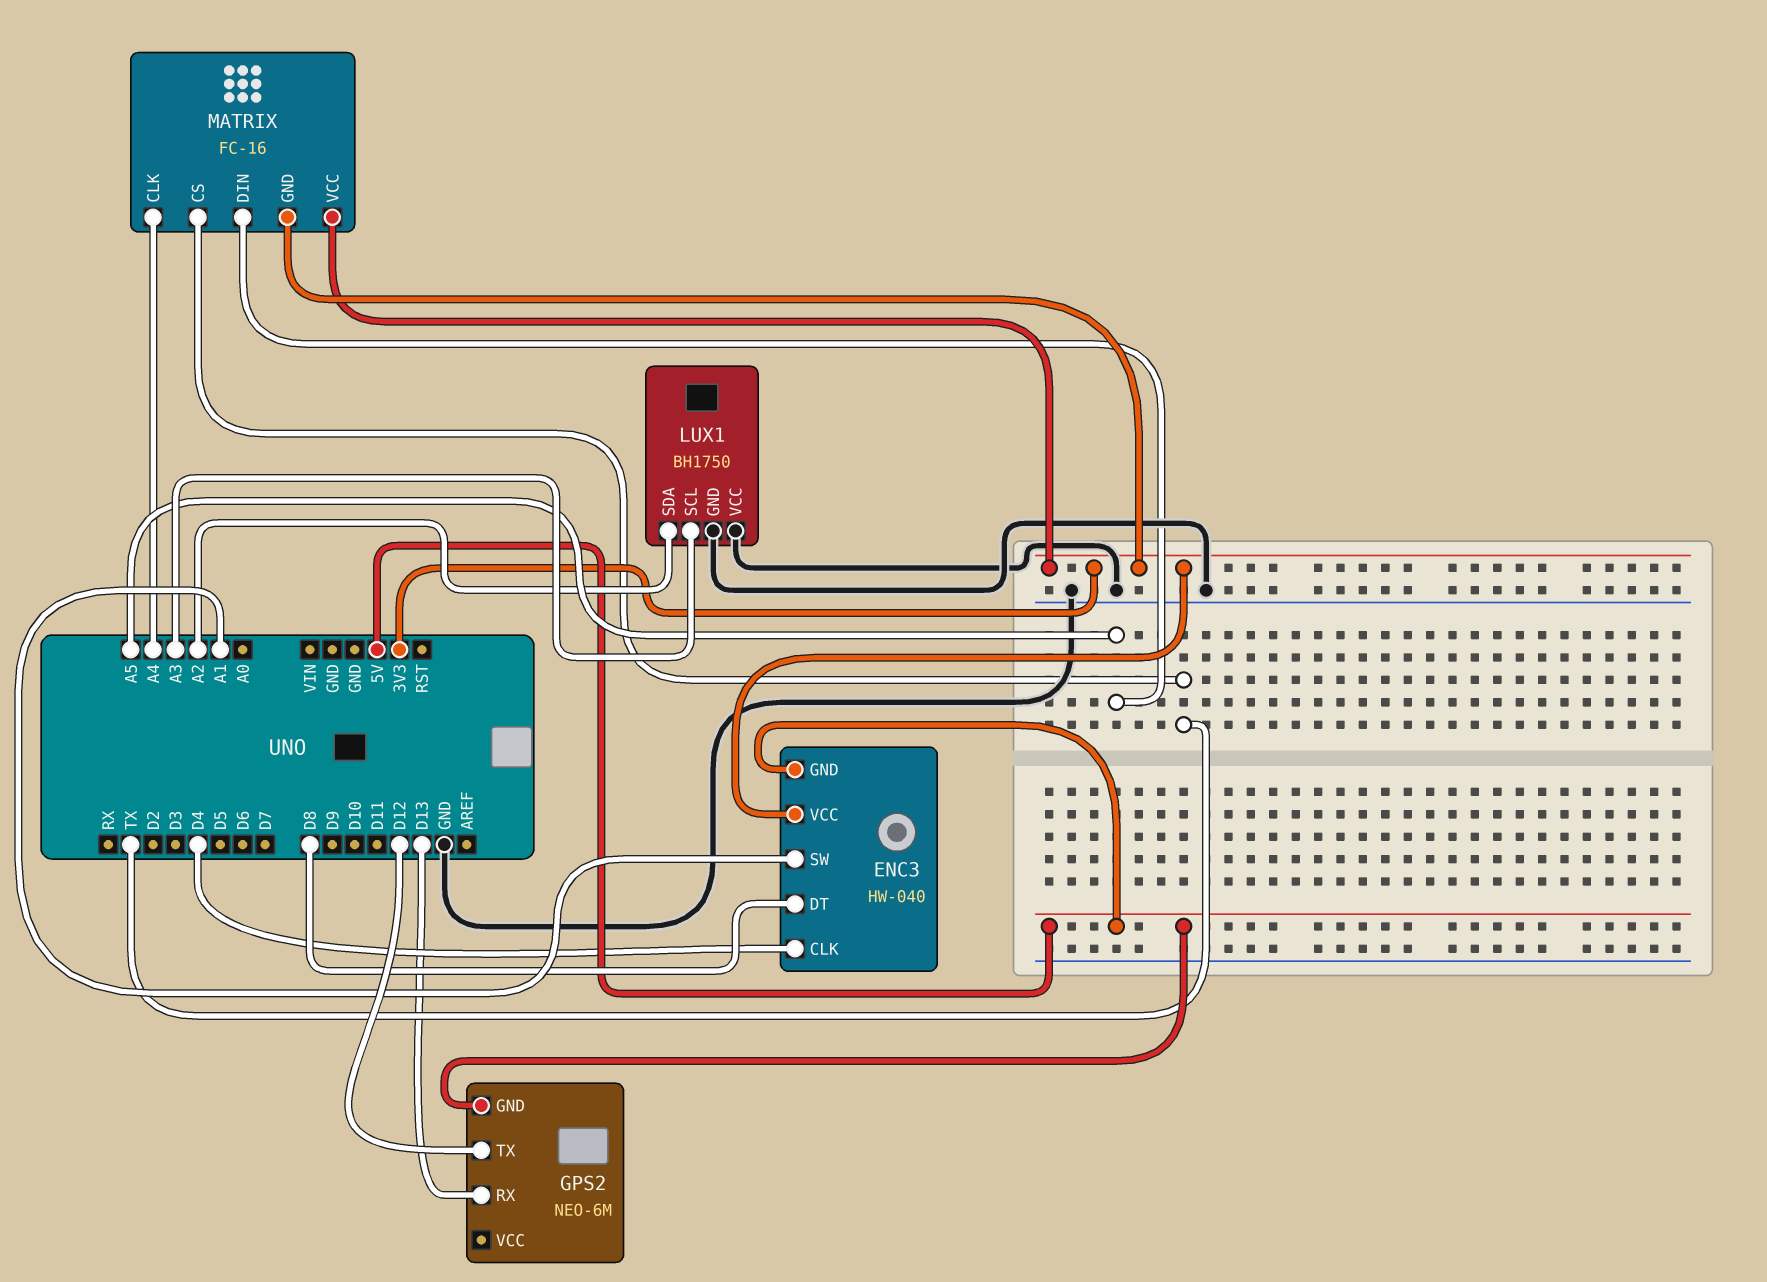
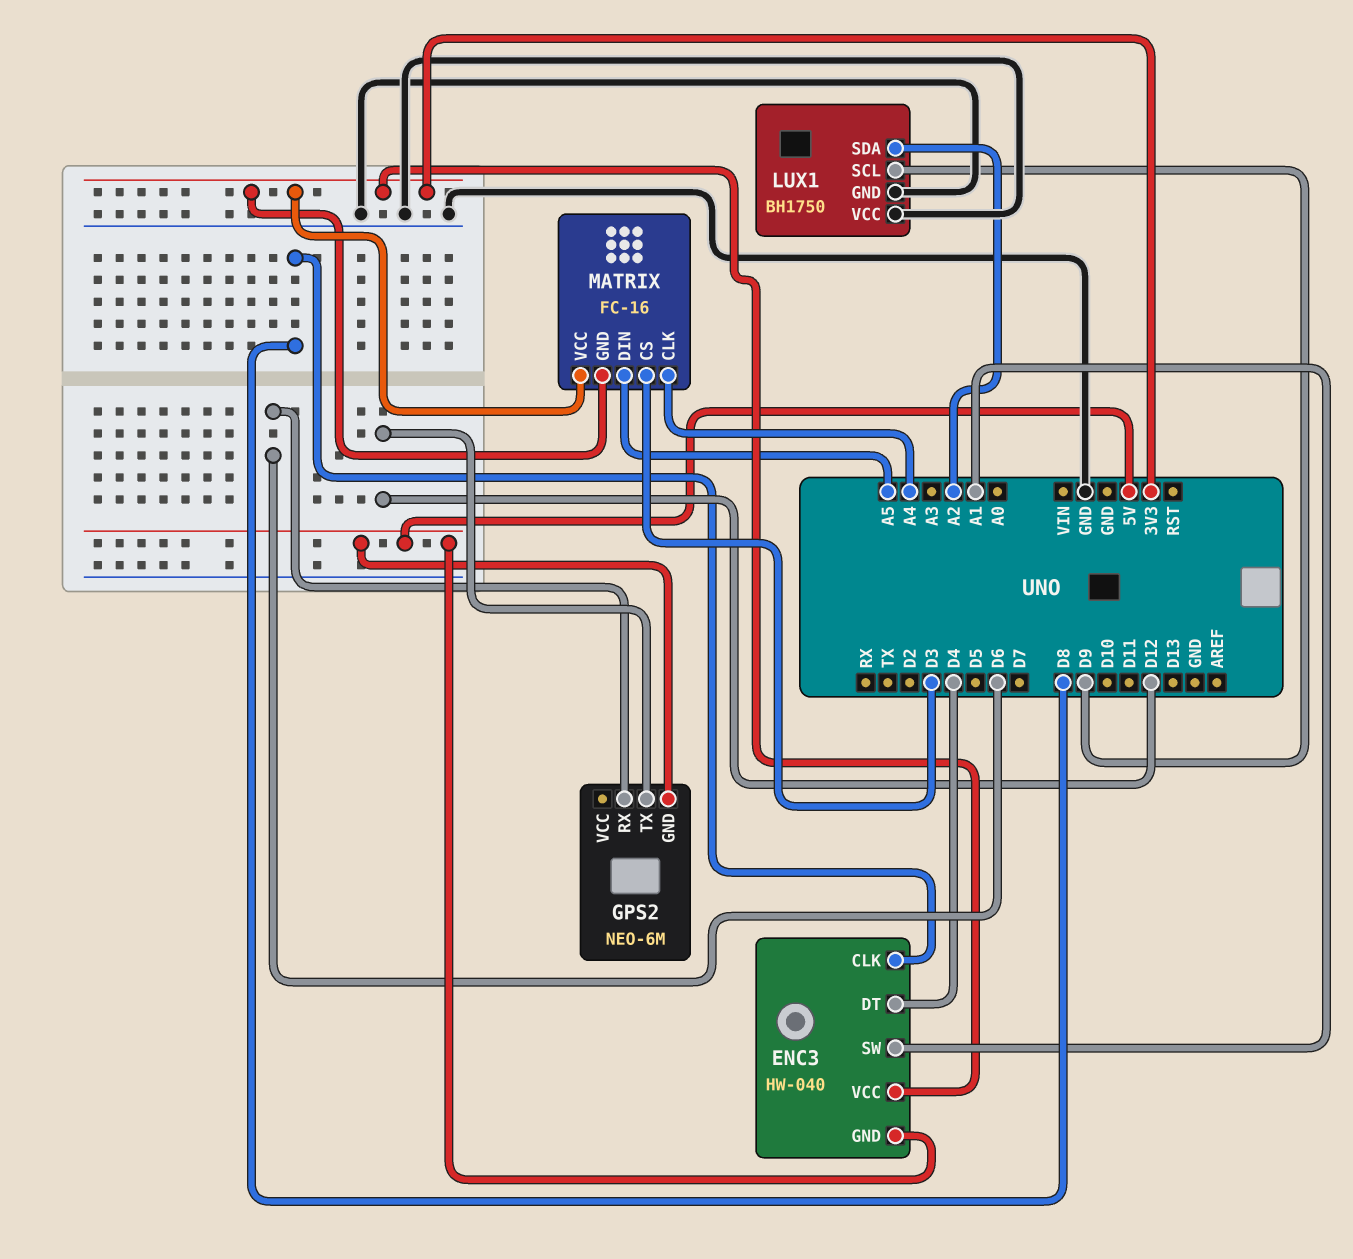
ENC3 pin CLK: D4 -> D8
ENC3 pin DT: D8 -> D4
GPS2 pin RX: D13 -> D6
LUX1 pin SCL: A3 -> D9
MATRIX pin CS: TX -> D3

